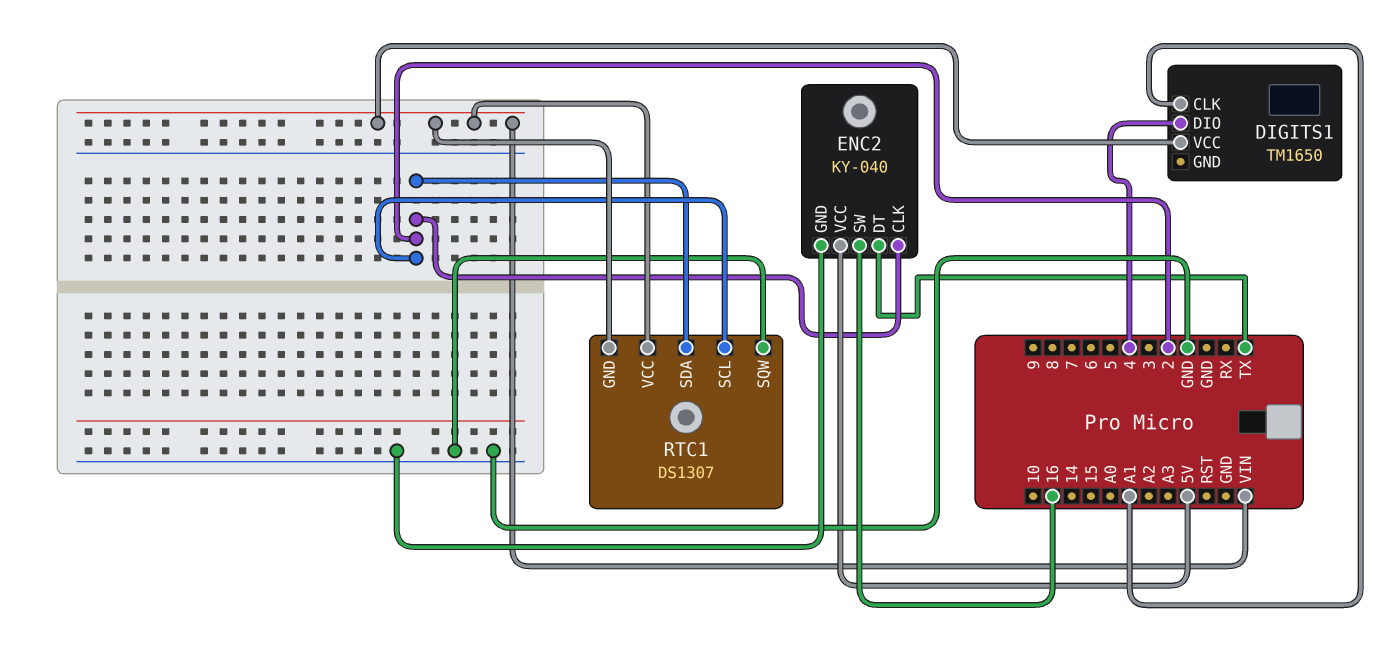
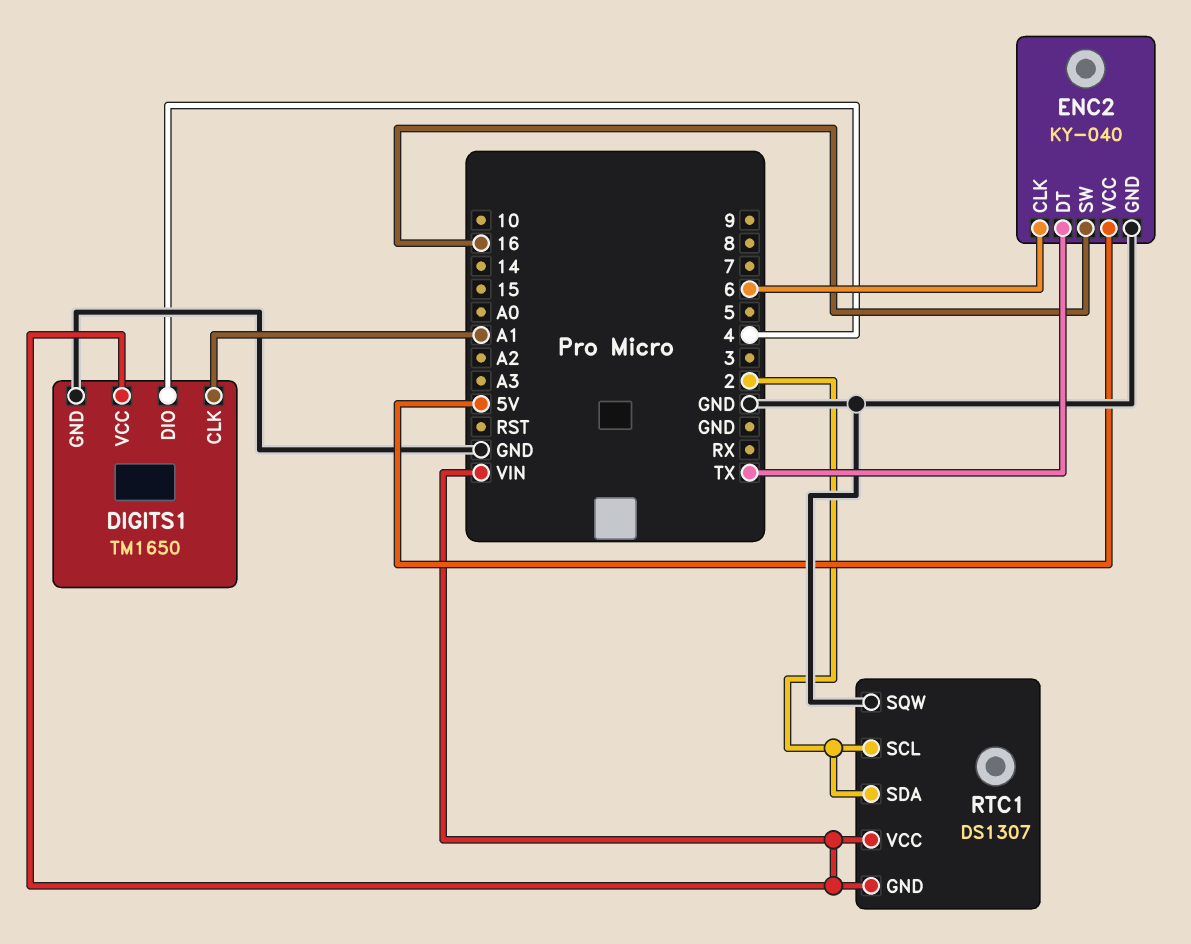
DIGITS1 pin GND: none -> GND
ENC2 pin CLK: 2 -> 6

